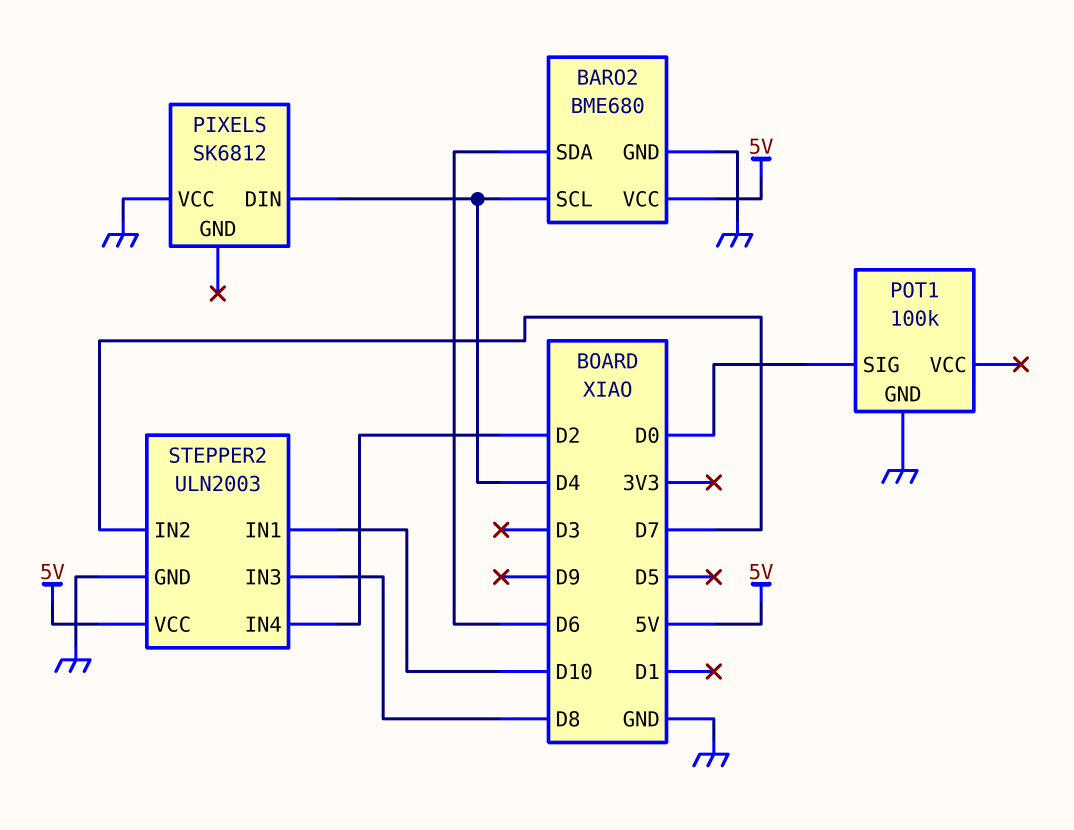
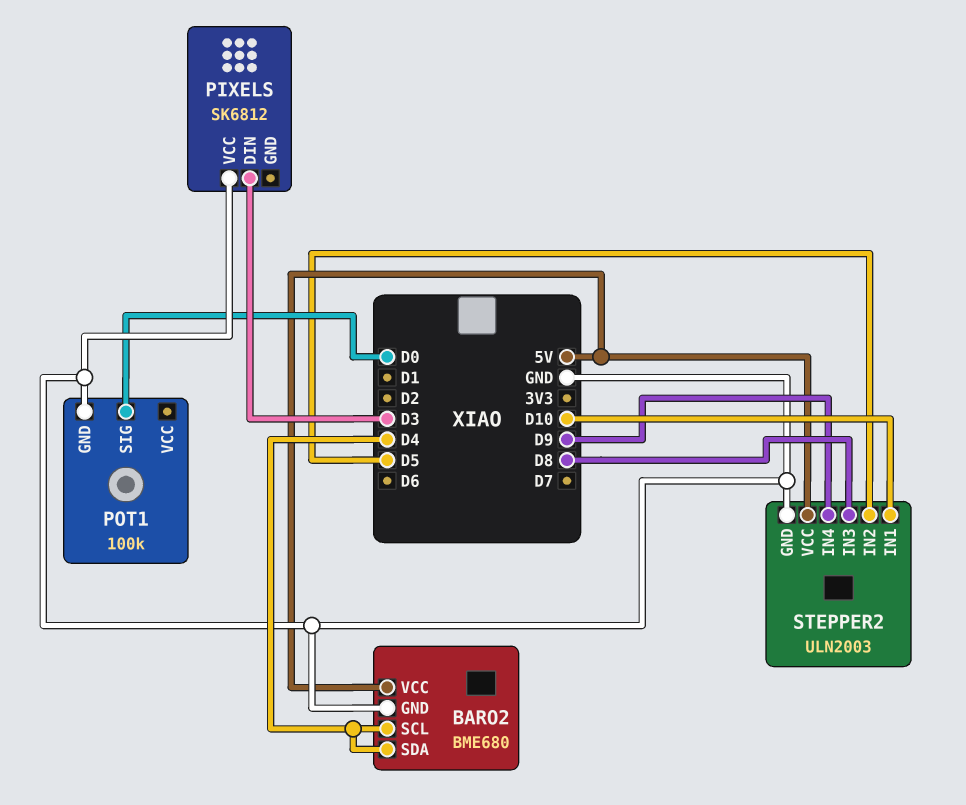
BARO2 pin SDA: D6 -> D4
PIXELS pin DIN: D4 -> D3
STEPPER2 pin IN2: D7 -> D5
STEPPER2 pin IN4: D2 -> D9

